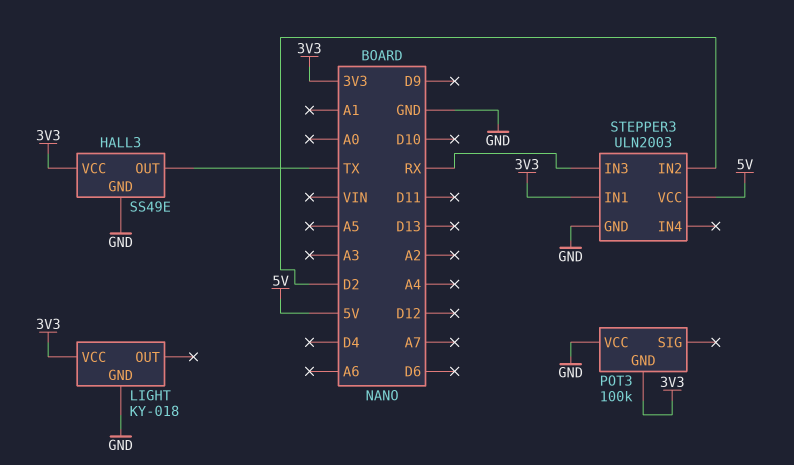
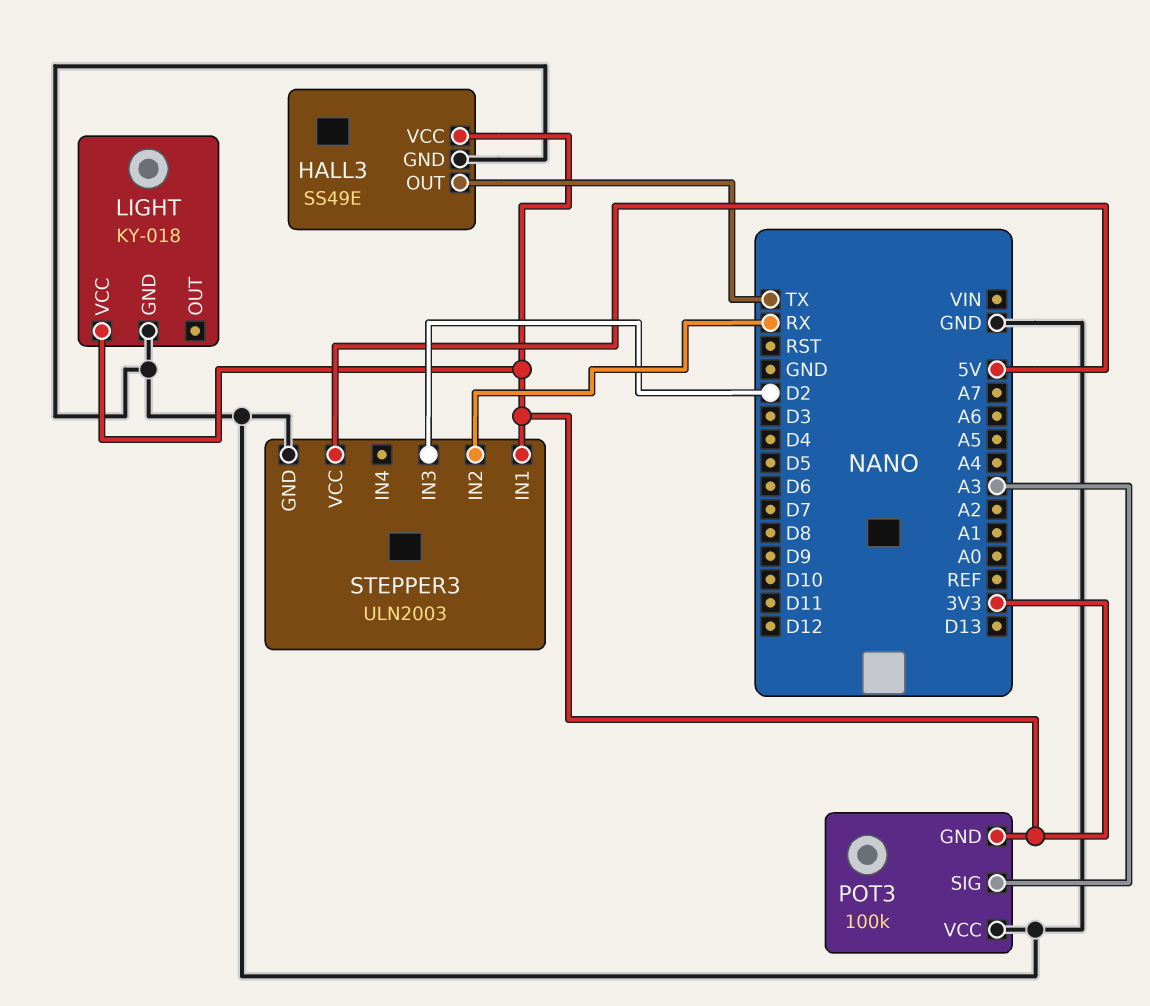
POT3 pin SIG: none -> A3
STEPPER3 pin IN2: D2 -> RX
STEPPER3 pin IN3: RX -> D2

